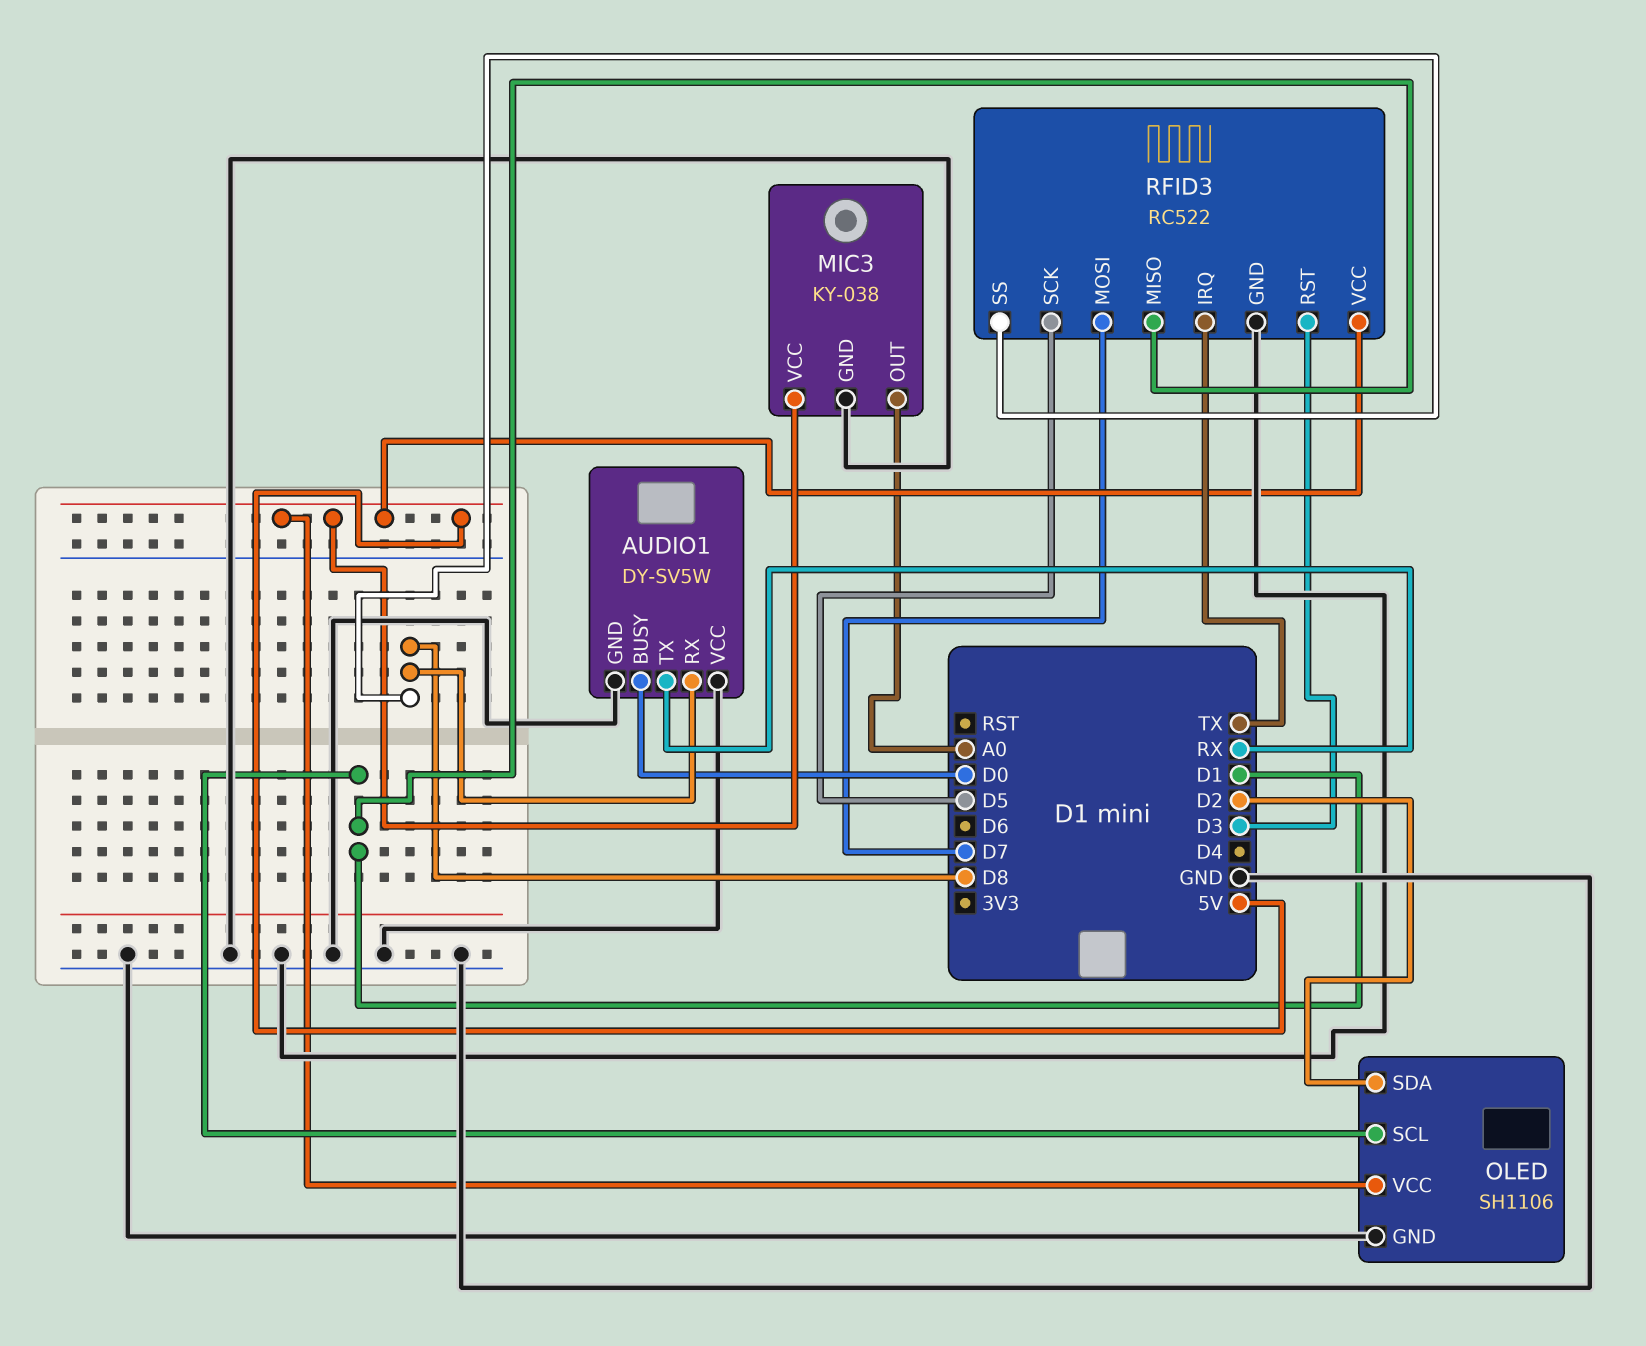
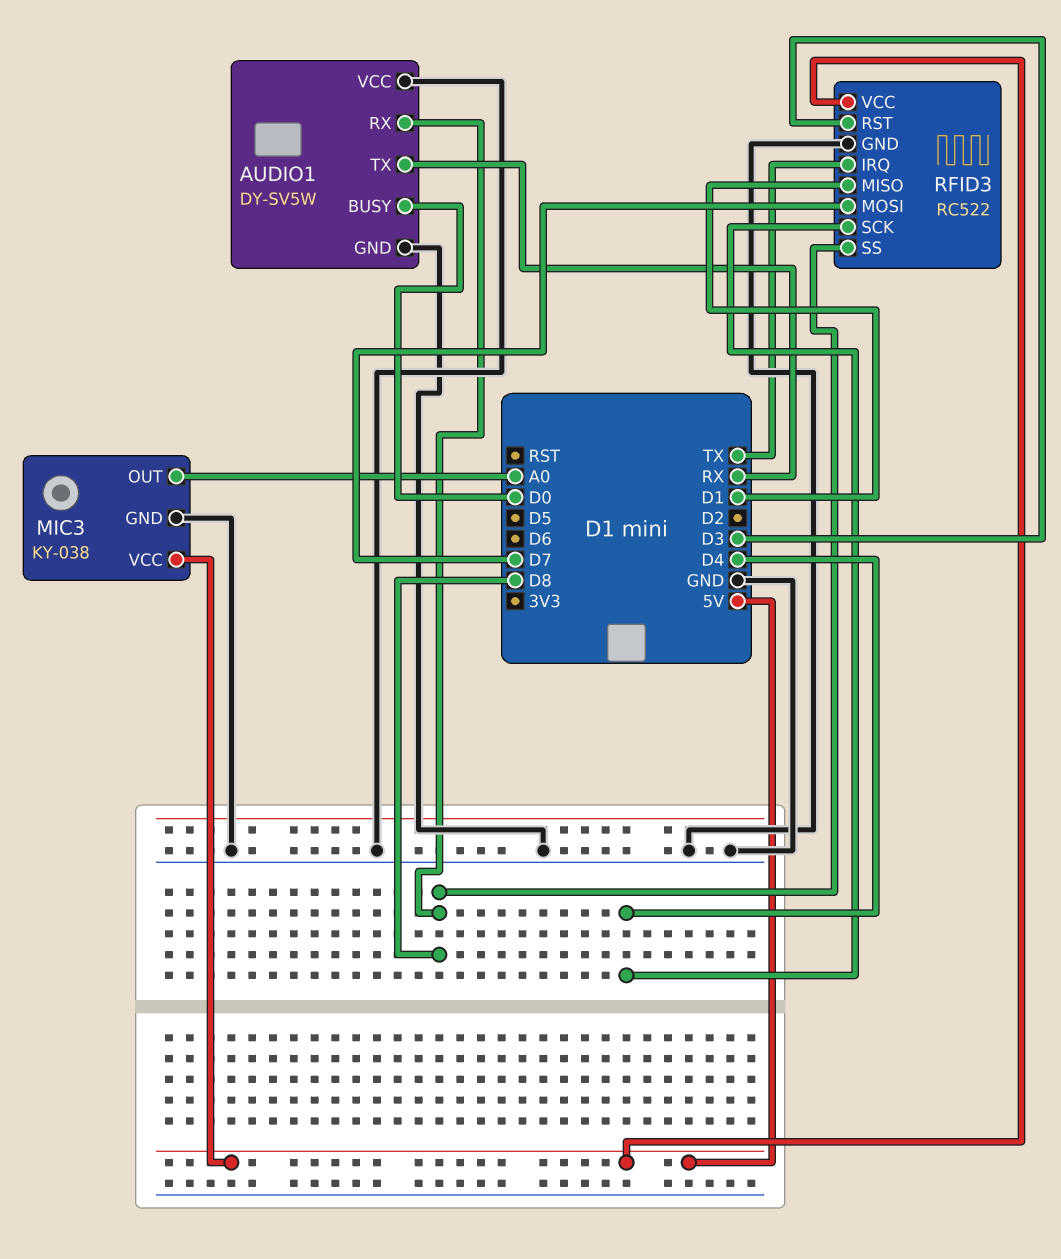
OLED: SH1106 -> none
OLED pin GND: GND -> none
OLED pin SCL: D1 -> none
OLED pin SDA: D2 -> none
OLED pin VCC: 5V -> none
RFID3 pin SCK: D5 -> D4

